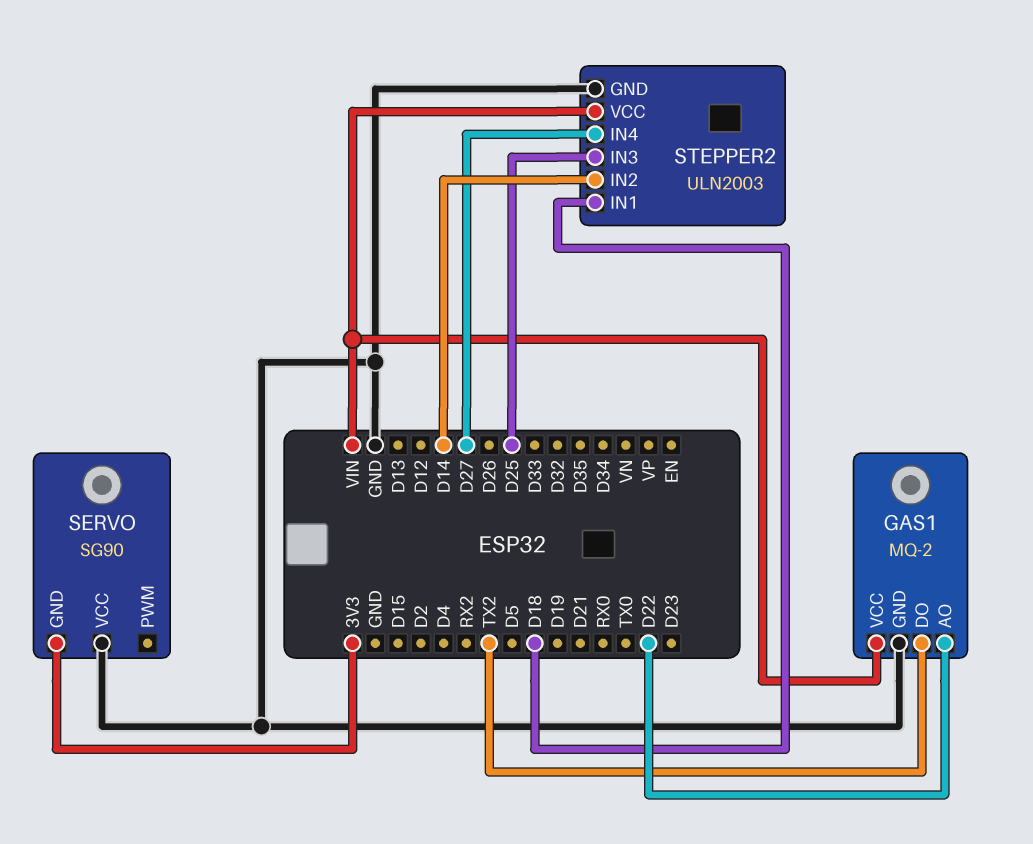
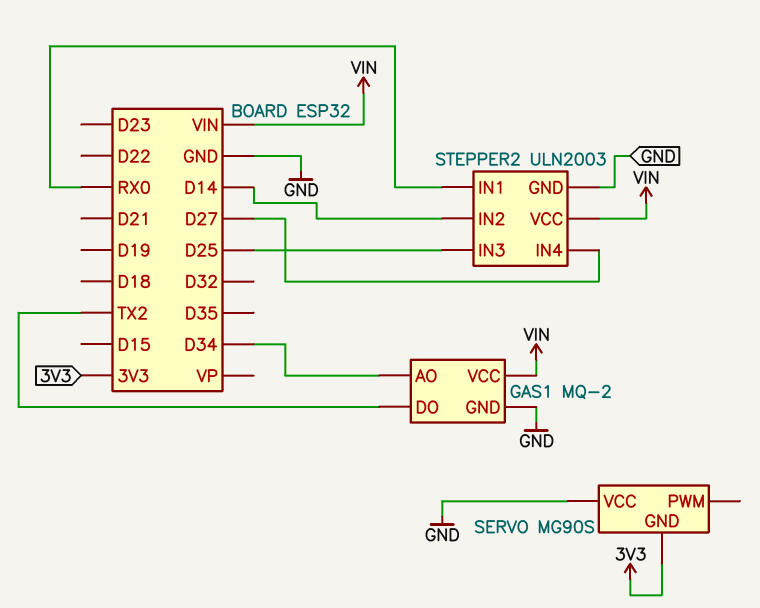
GAS1 pin AO: D22 -> D34
SERVO: SG90 -> MG90S
STEPPER2 pin IN1: D18 -> RX0

